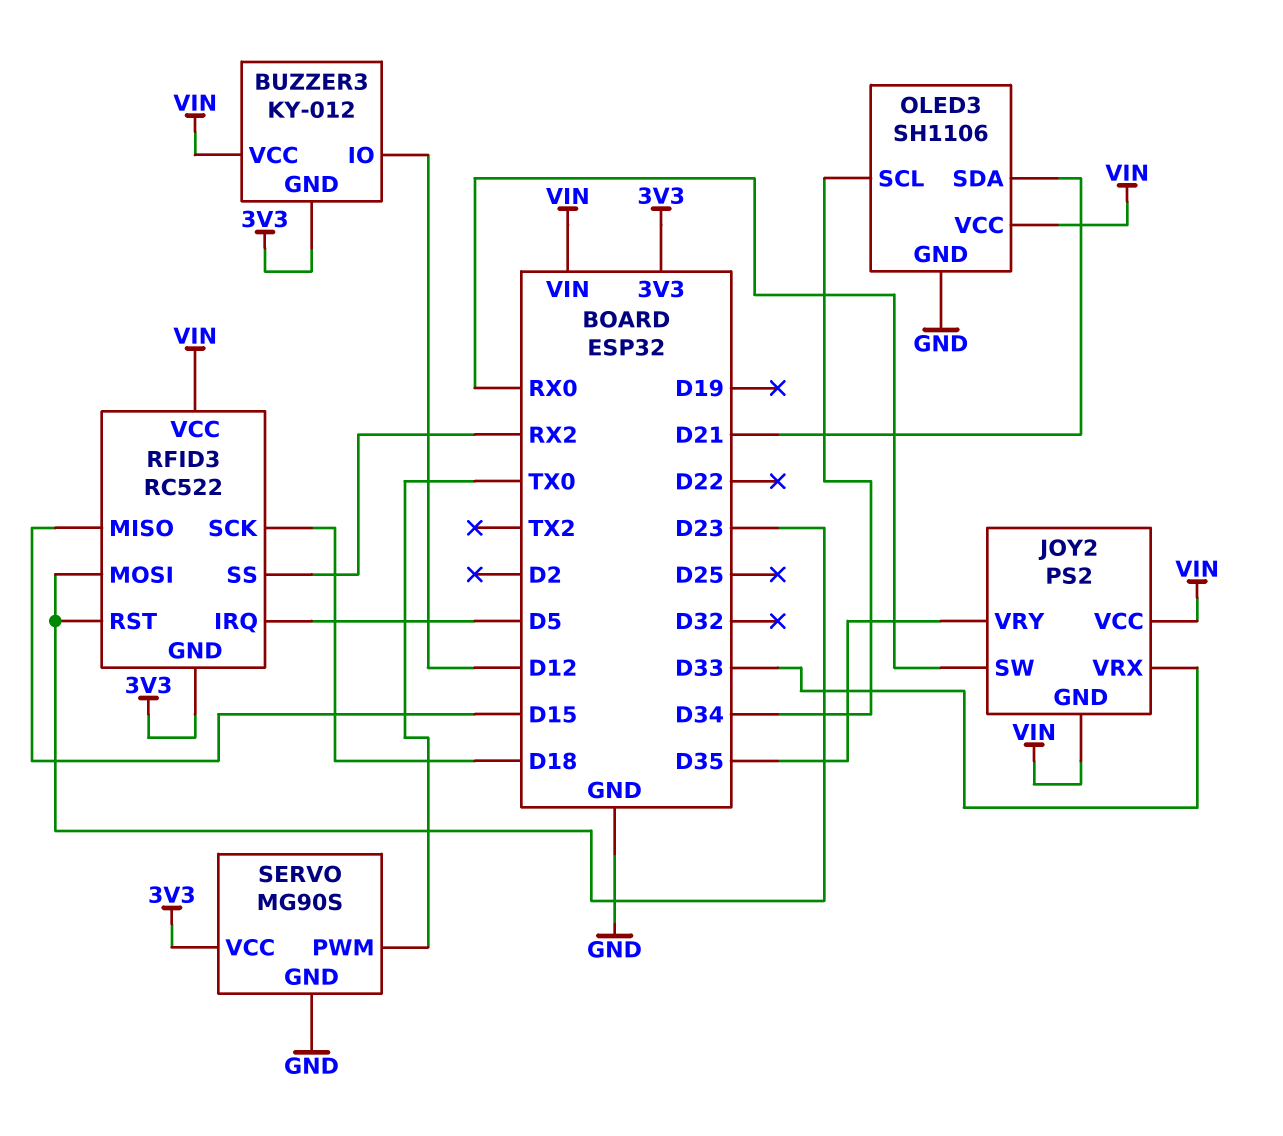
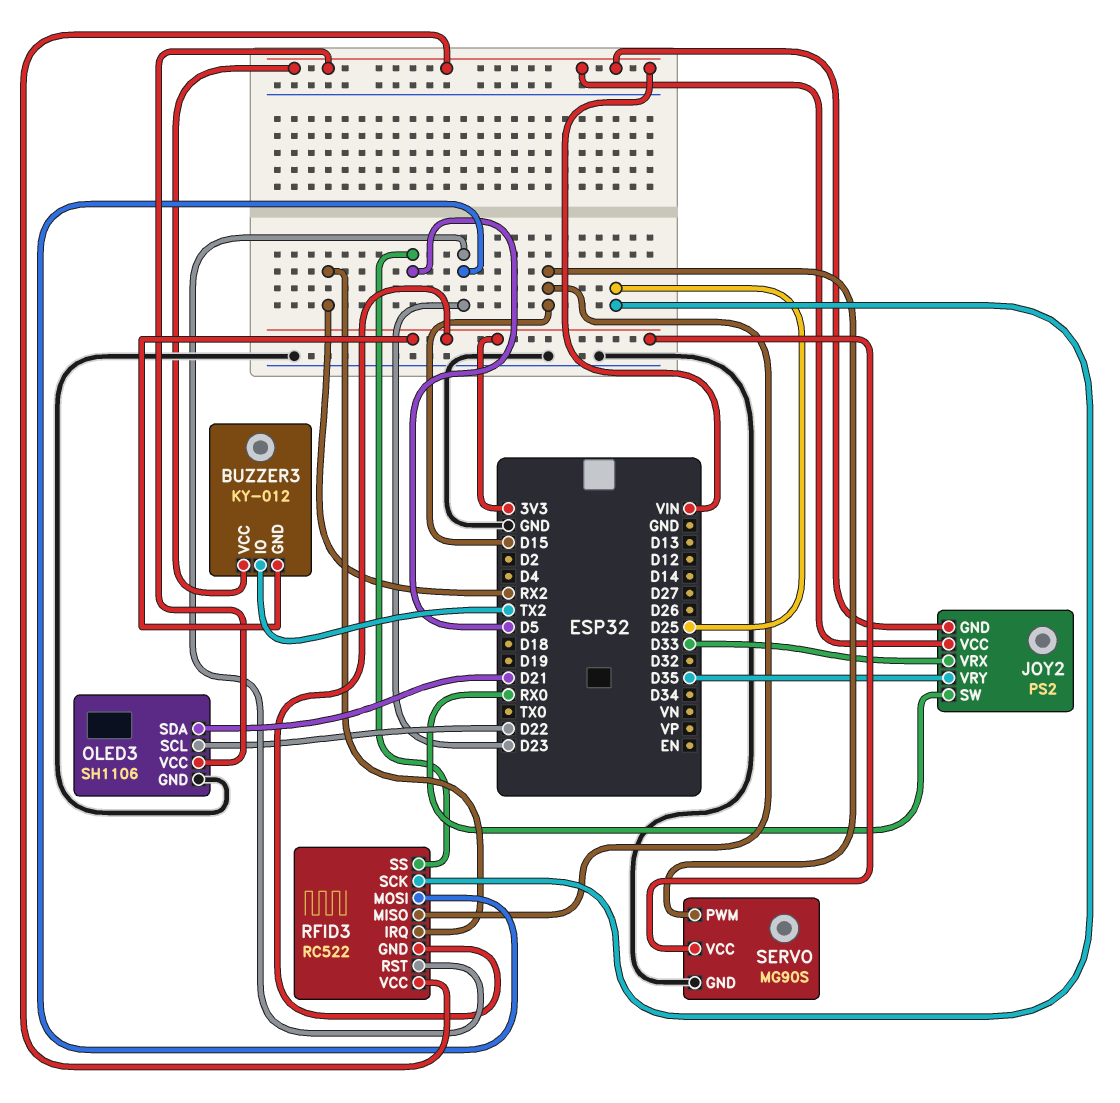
BUZZER3 pin IO: D12 -> TX2
OLED3 pin SCL: D34 -> D22
RFID3 pin IRQ: D5 -> RX2
RFID3 pin SCK: D18 -> D25
RFID3 pin SS: RX2 -> D5
SERVO pin PWM: TX0 -> D15

